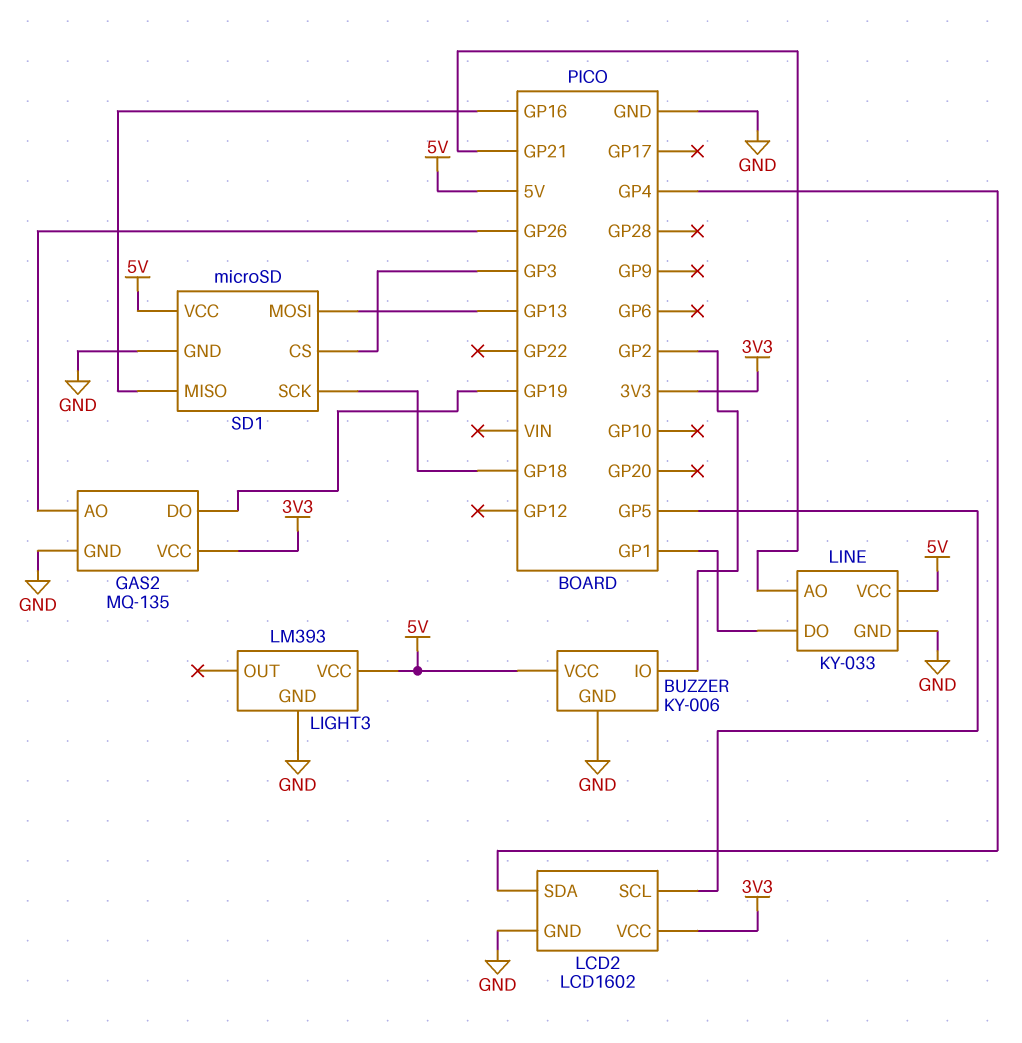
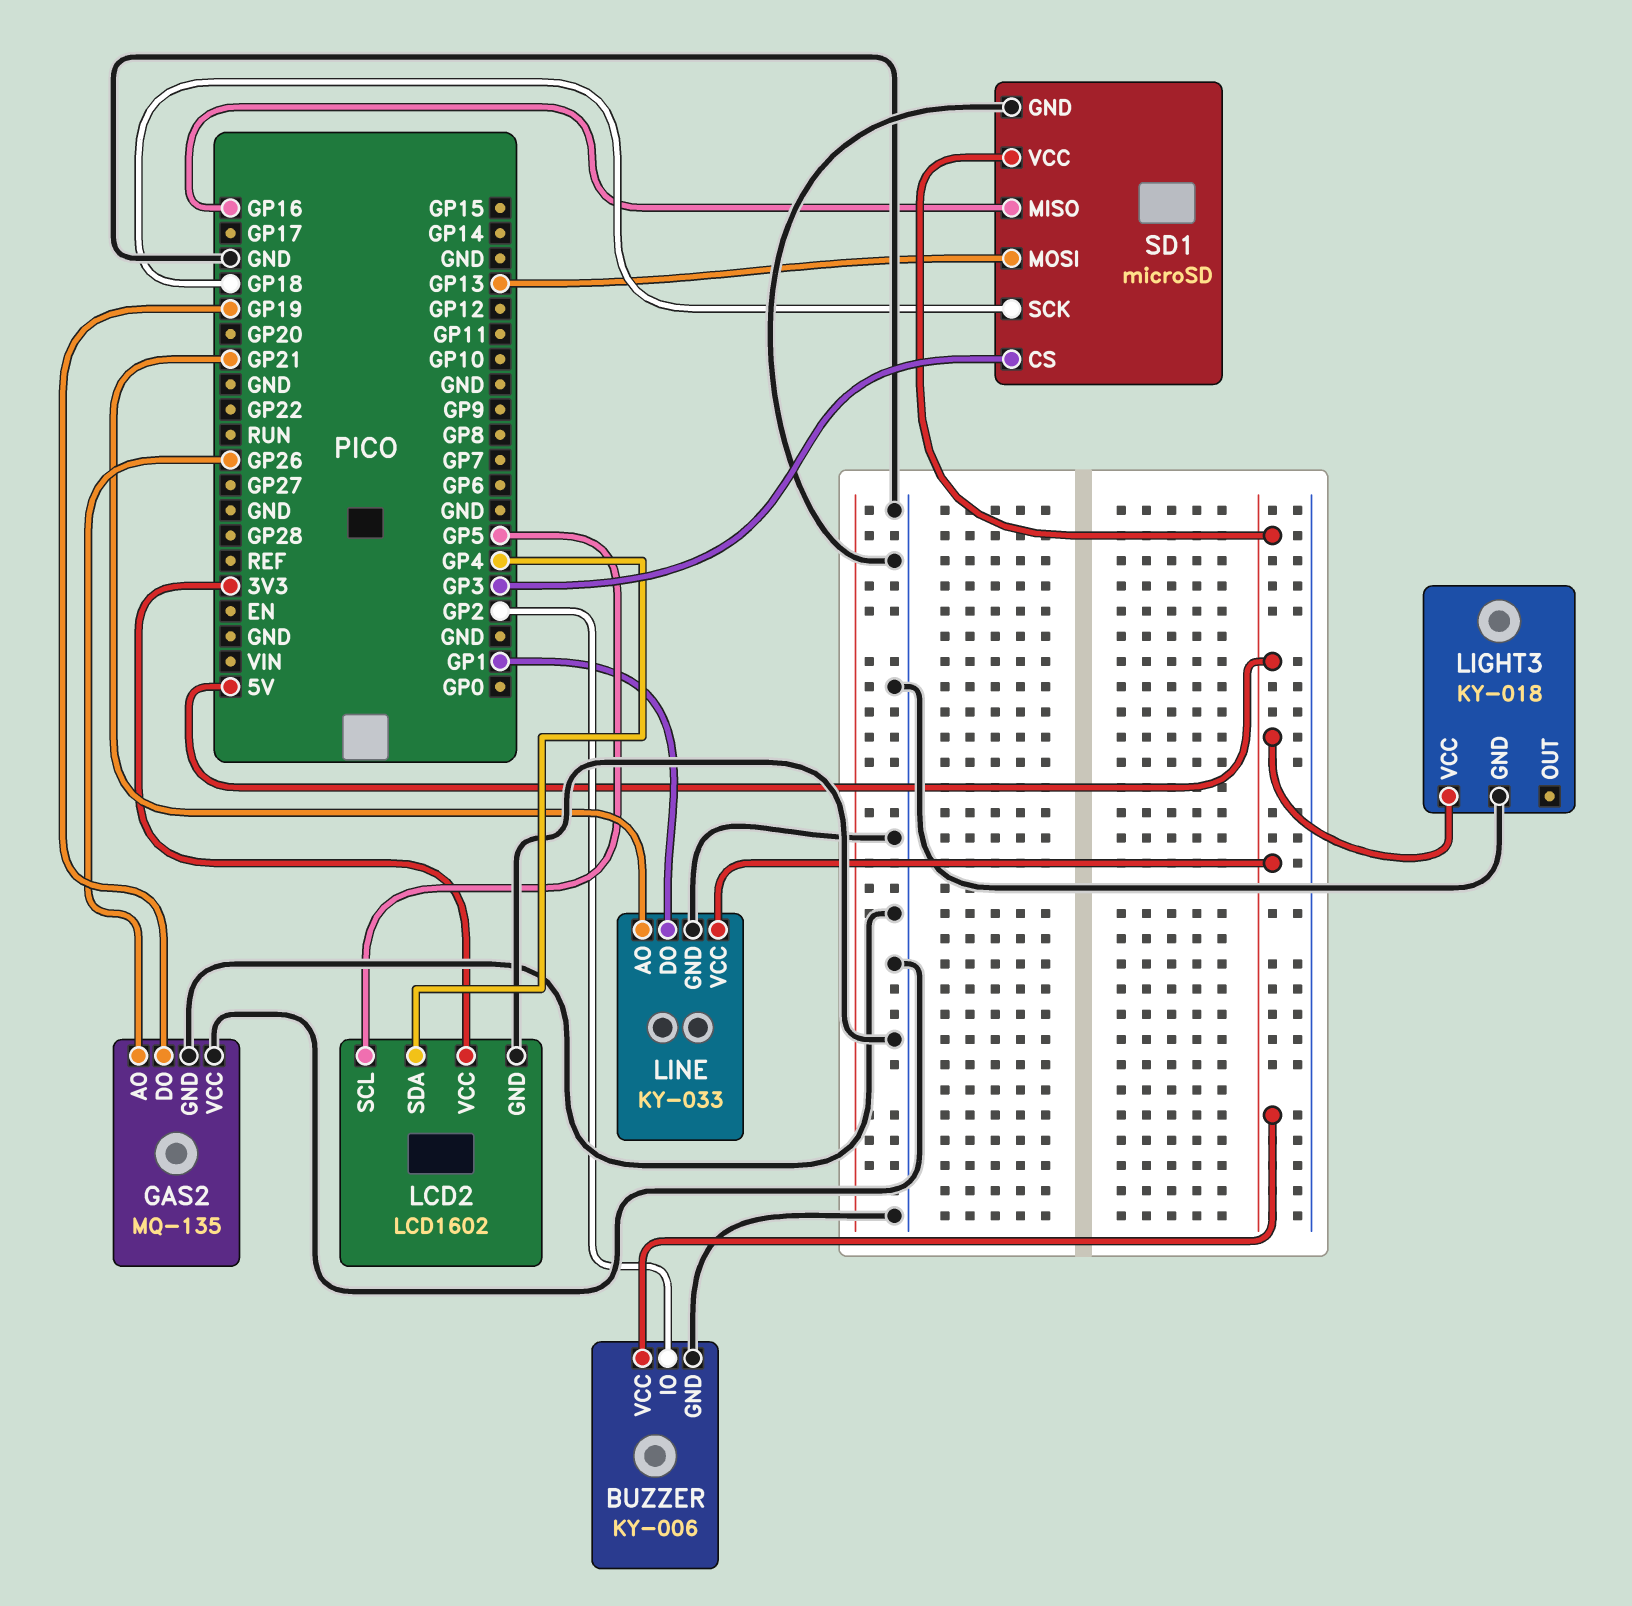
GAS2 pin VCC: 3V3 -> GND
LIGHT3: LM393 -> KY-018

